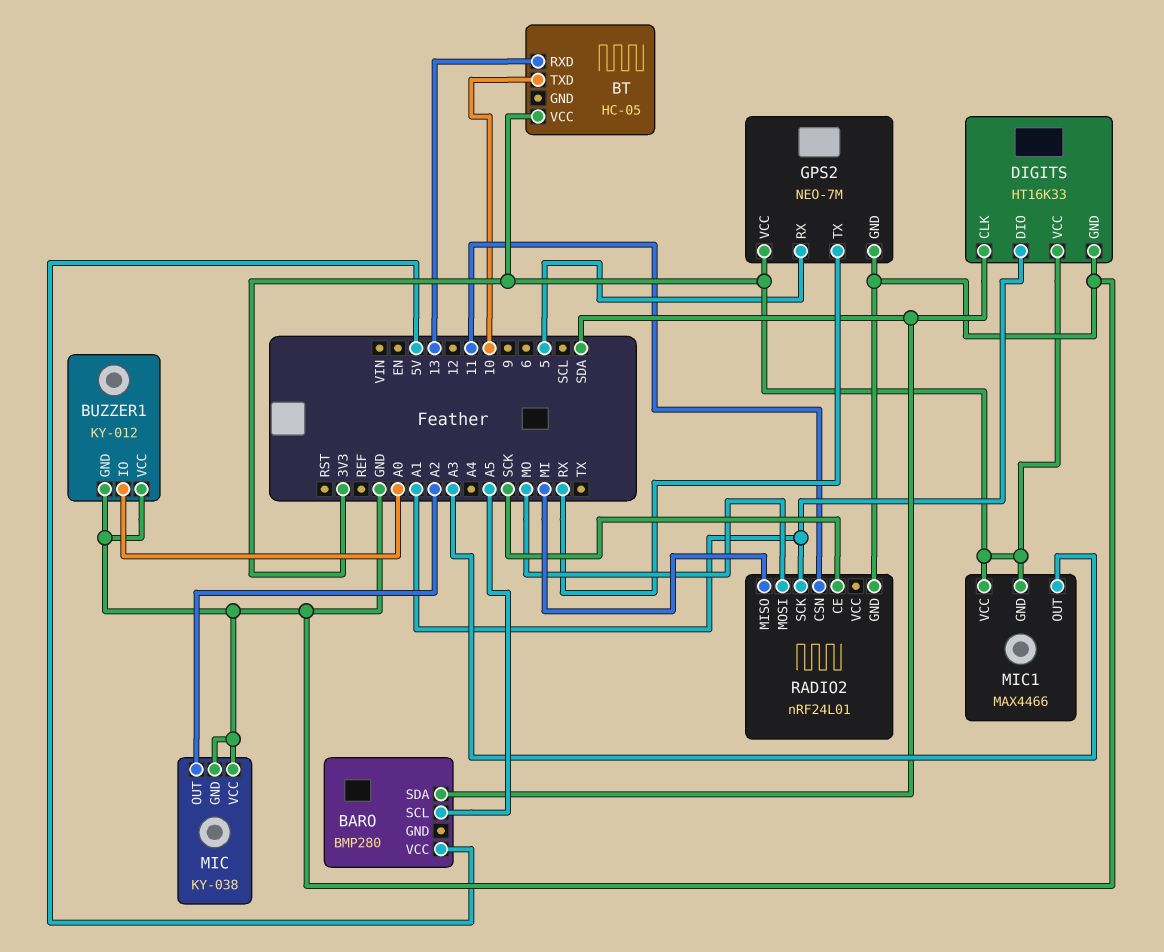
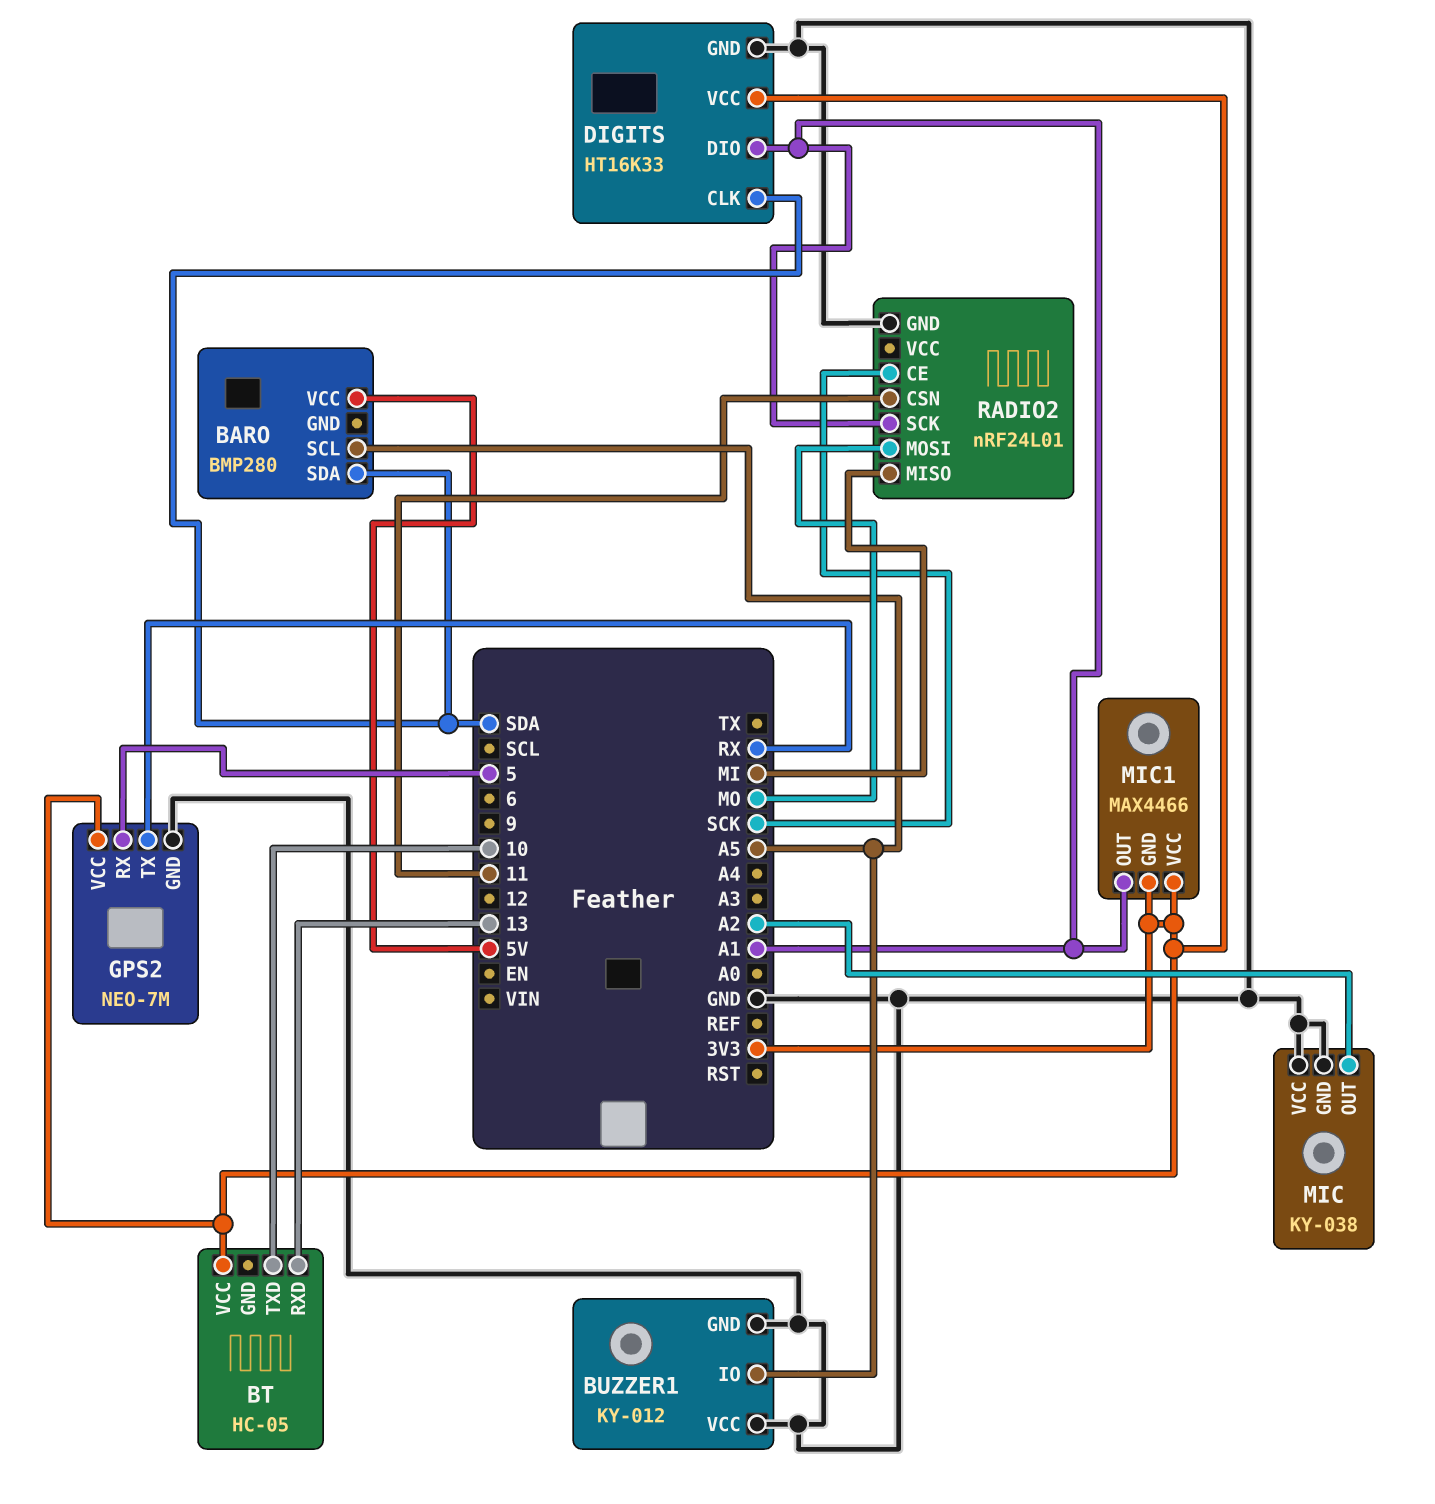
BUZZER1 pin IO: A0 -> A5
MIC1 pin OUT: A3 -> A1

